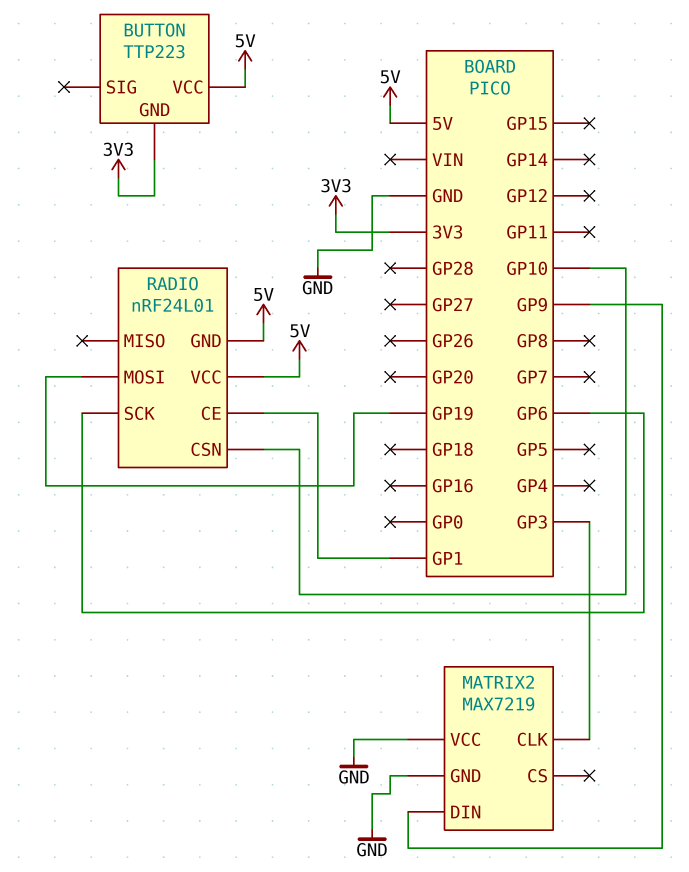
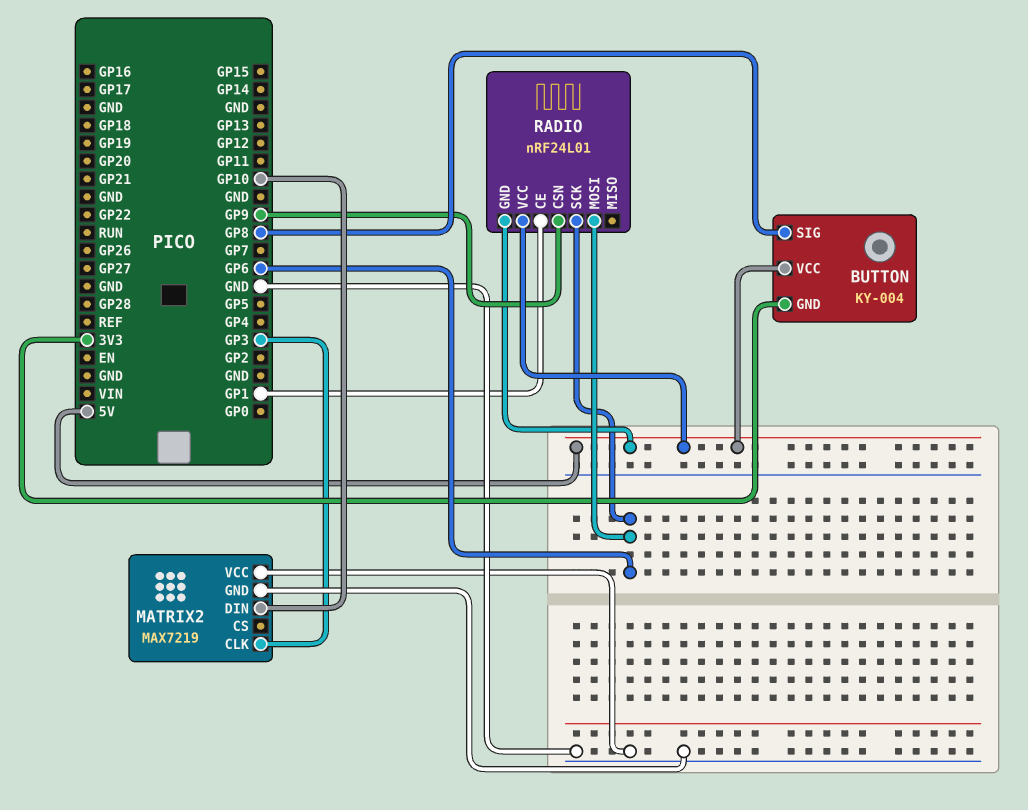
BUTTON: TTP223 -> KY-004
BUTTON pin SIG: none -> GP8
MATRIX2 pin DIN: GP9 -> GP10
RADIO pin CSN: GP10 -> GP9
RADIO pin MOSI: GP19 -> GP6

